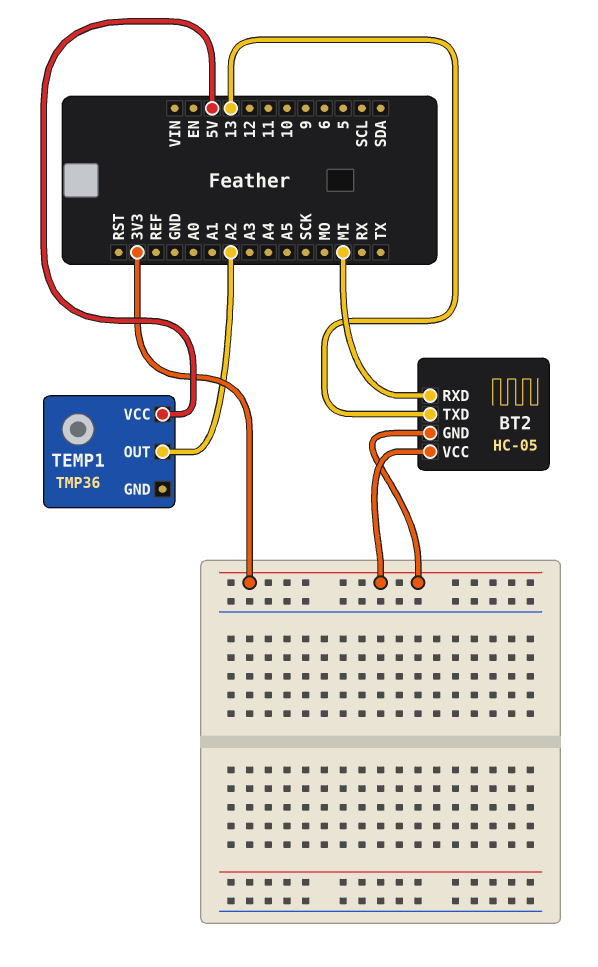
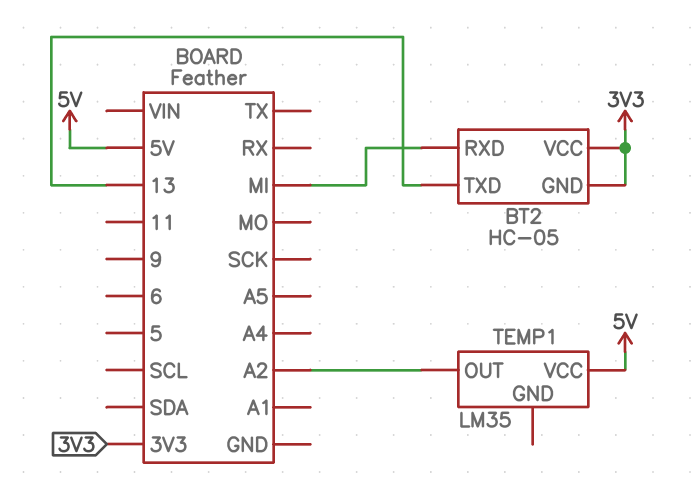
TEMP1: TMP36 -> LM35

